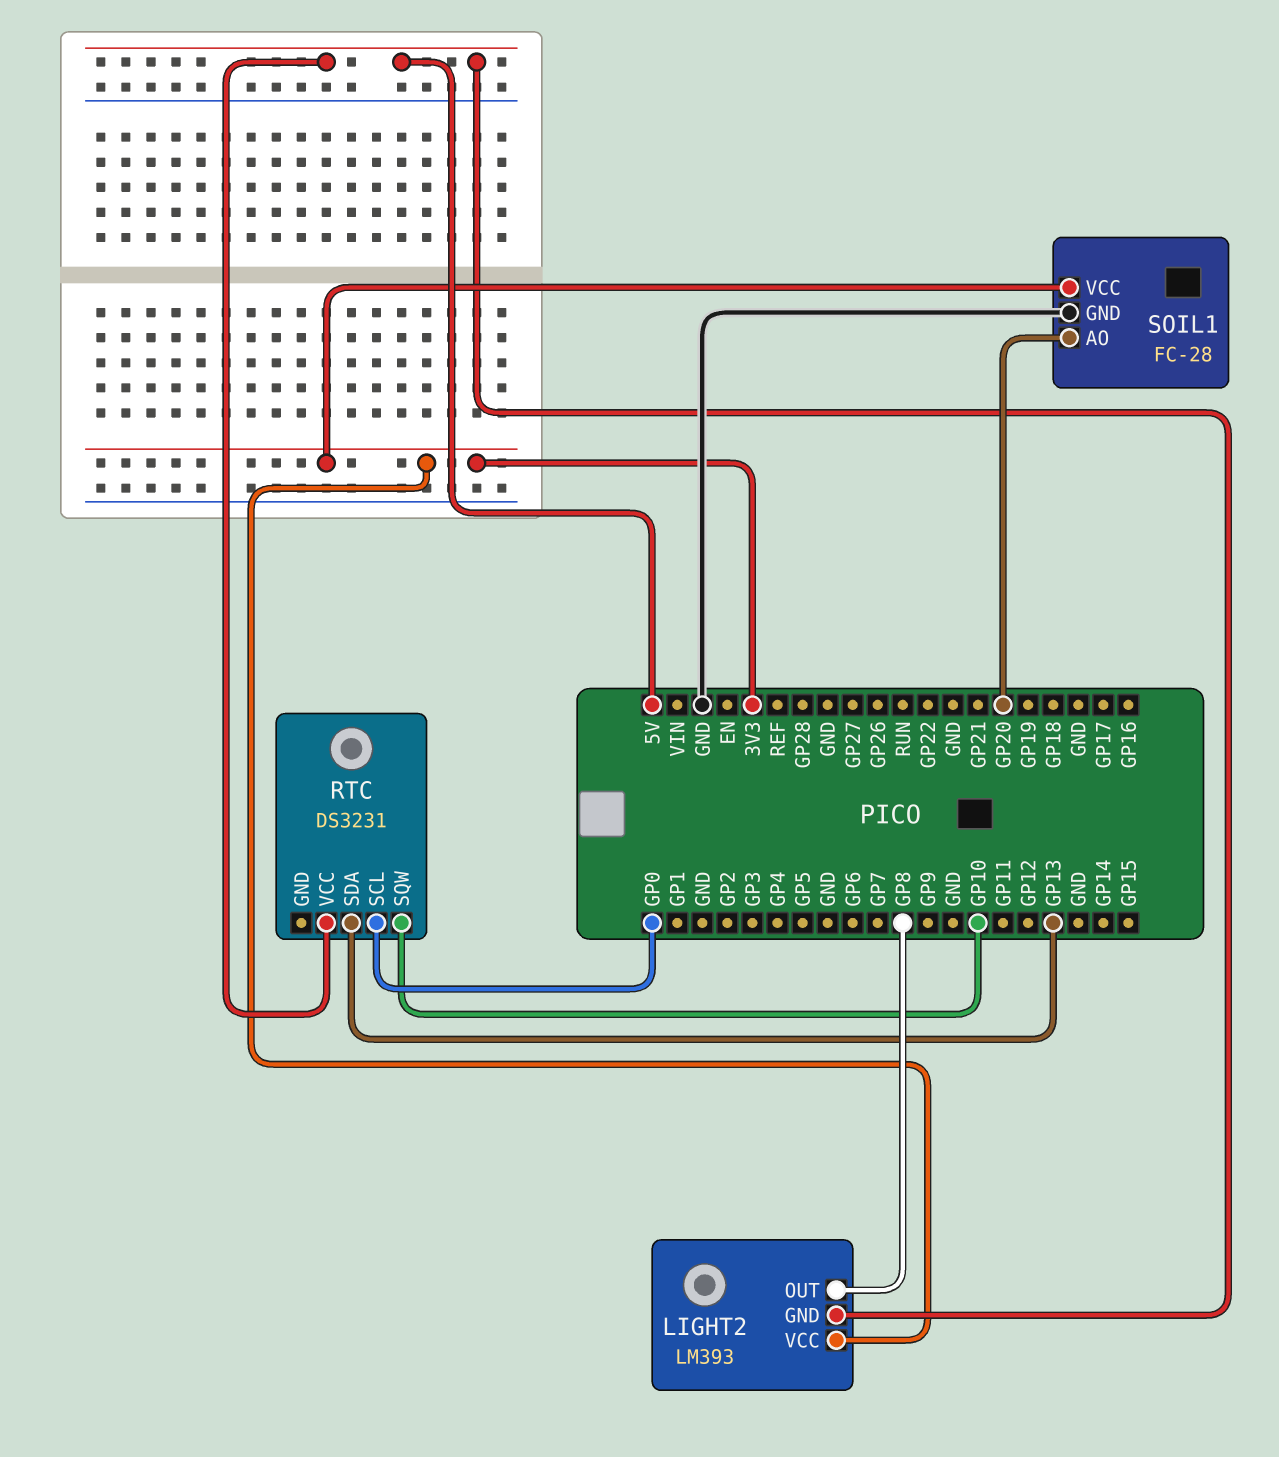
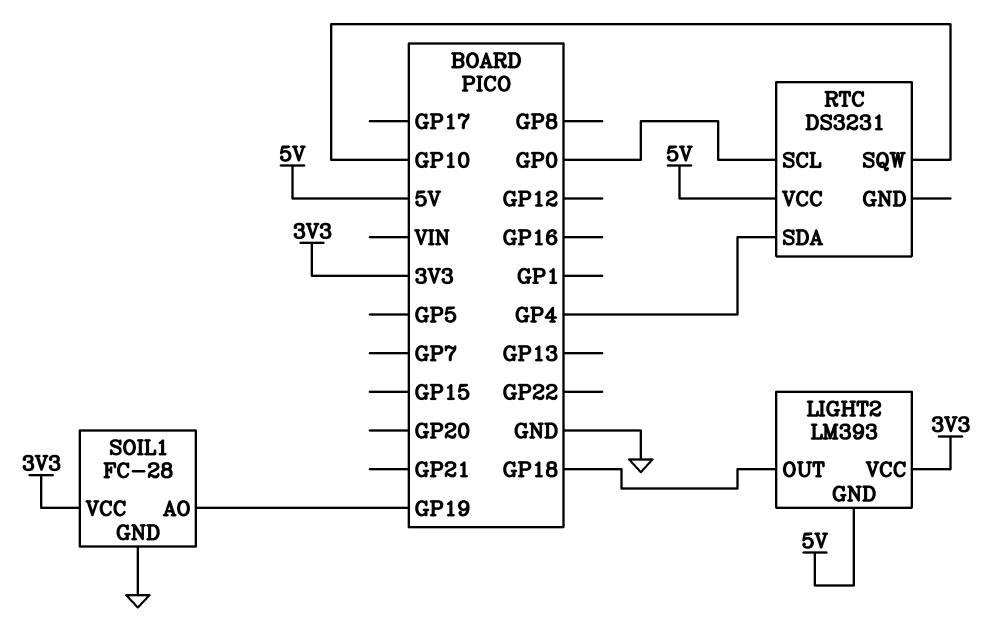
LIGHT2 pin OUT: GP8 -> GP18
RTC pin SDA: GP13 -> GP4
SOIL1 pin AO: GP20 -> GP19

